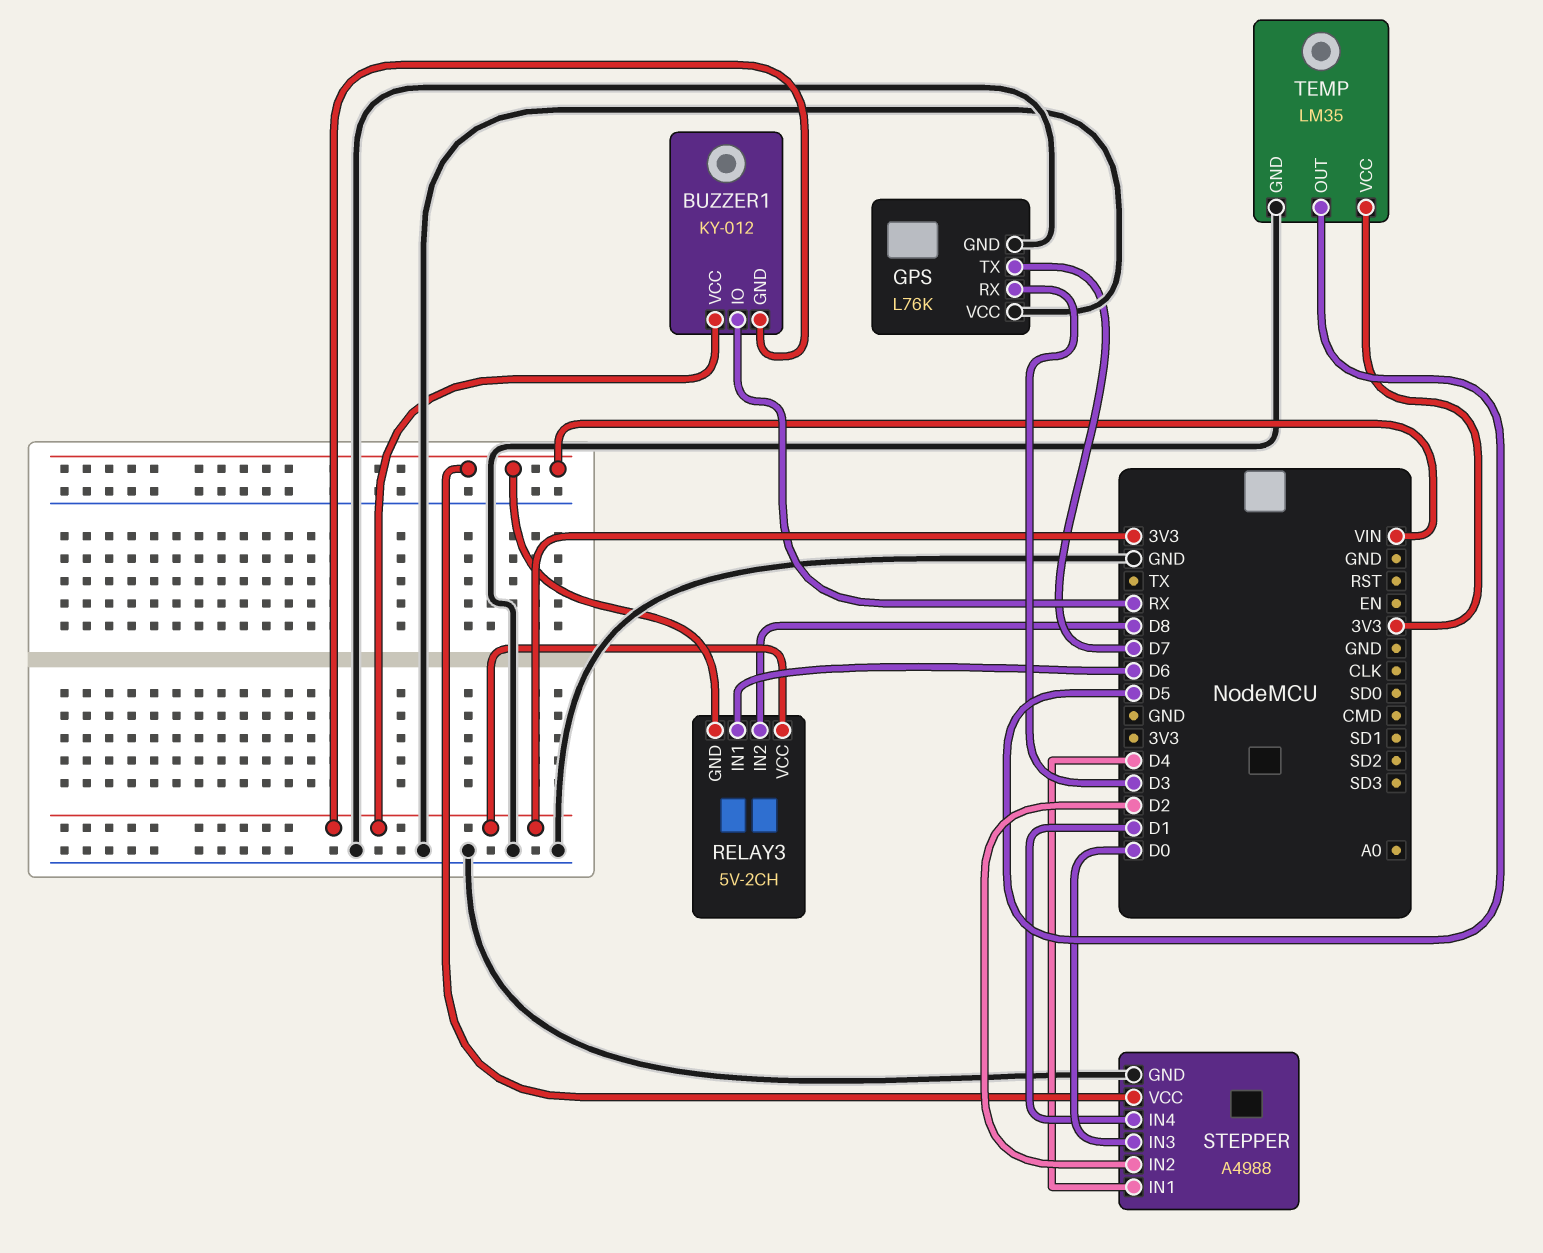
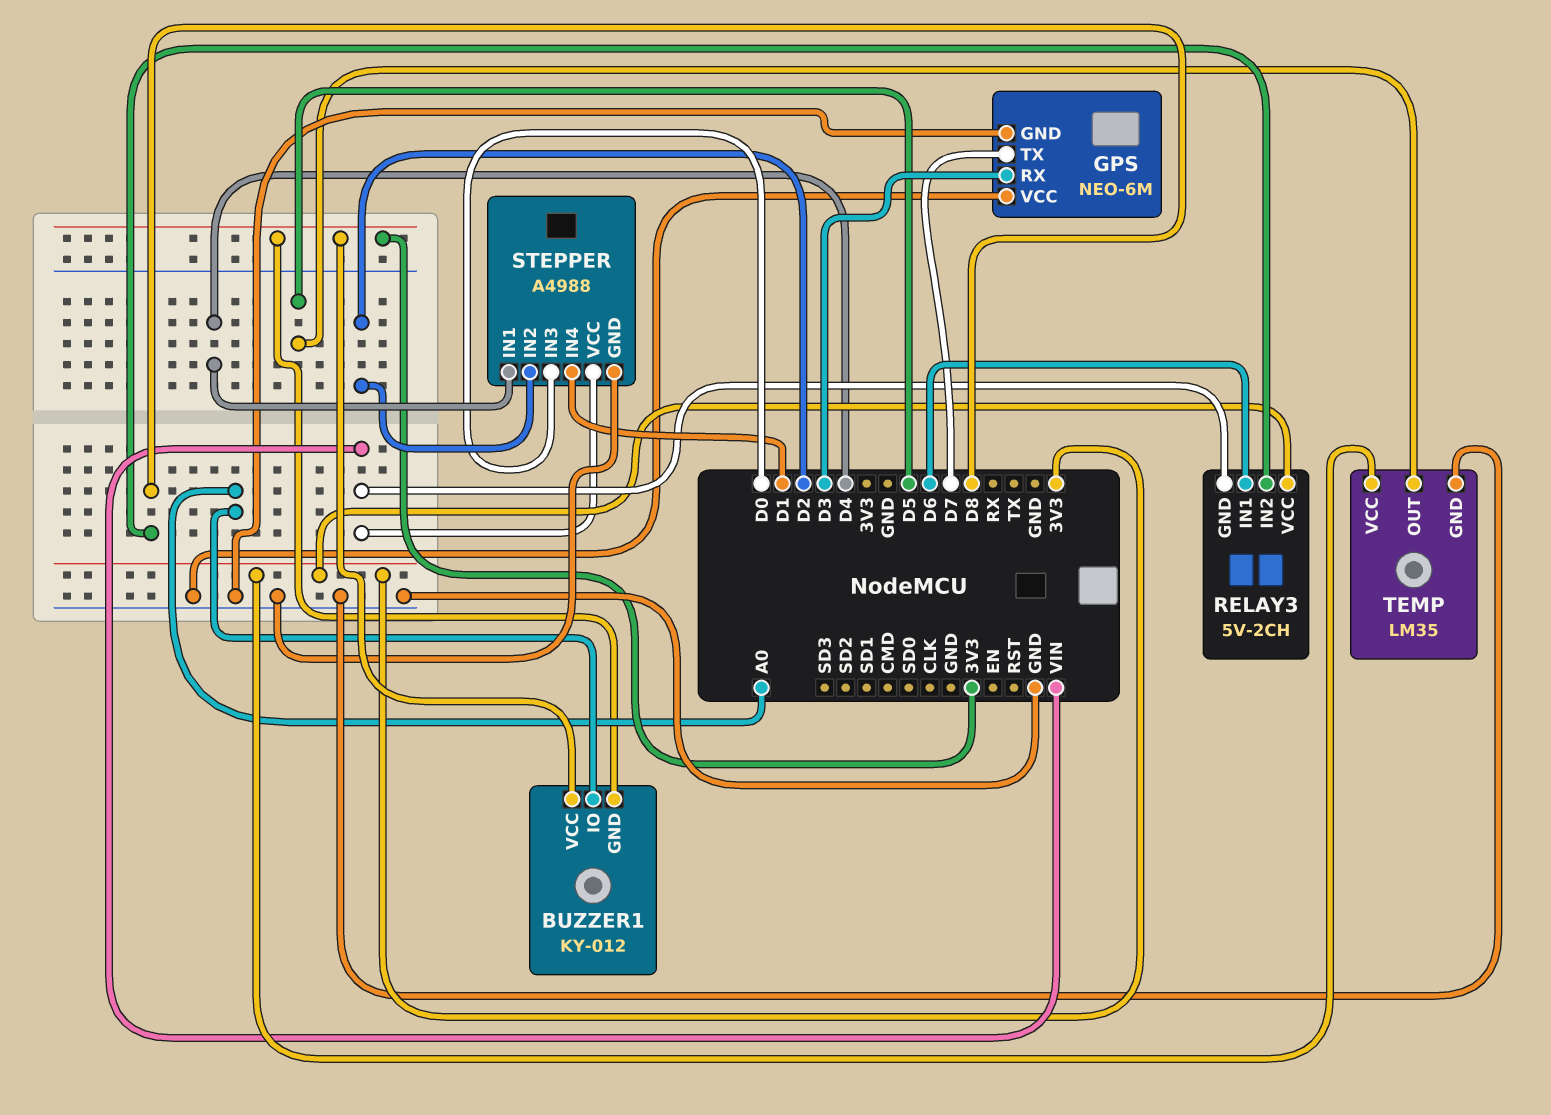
BUZZER1 pin IO: RX -> A0
GPS: L76K -> NEO-6M

